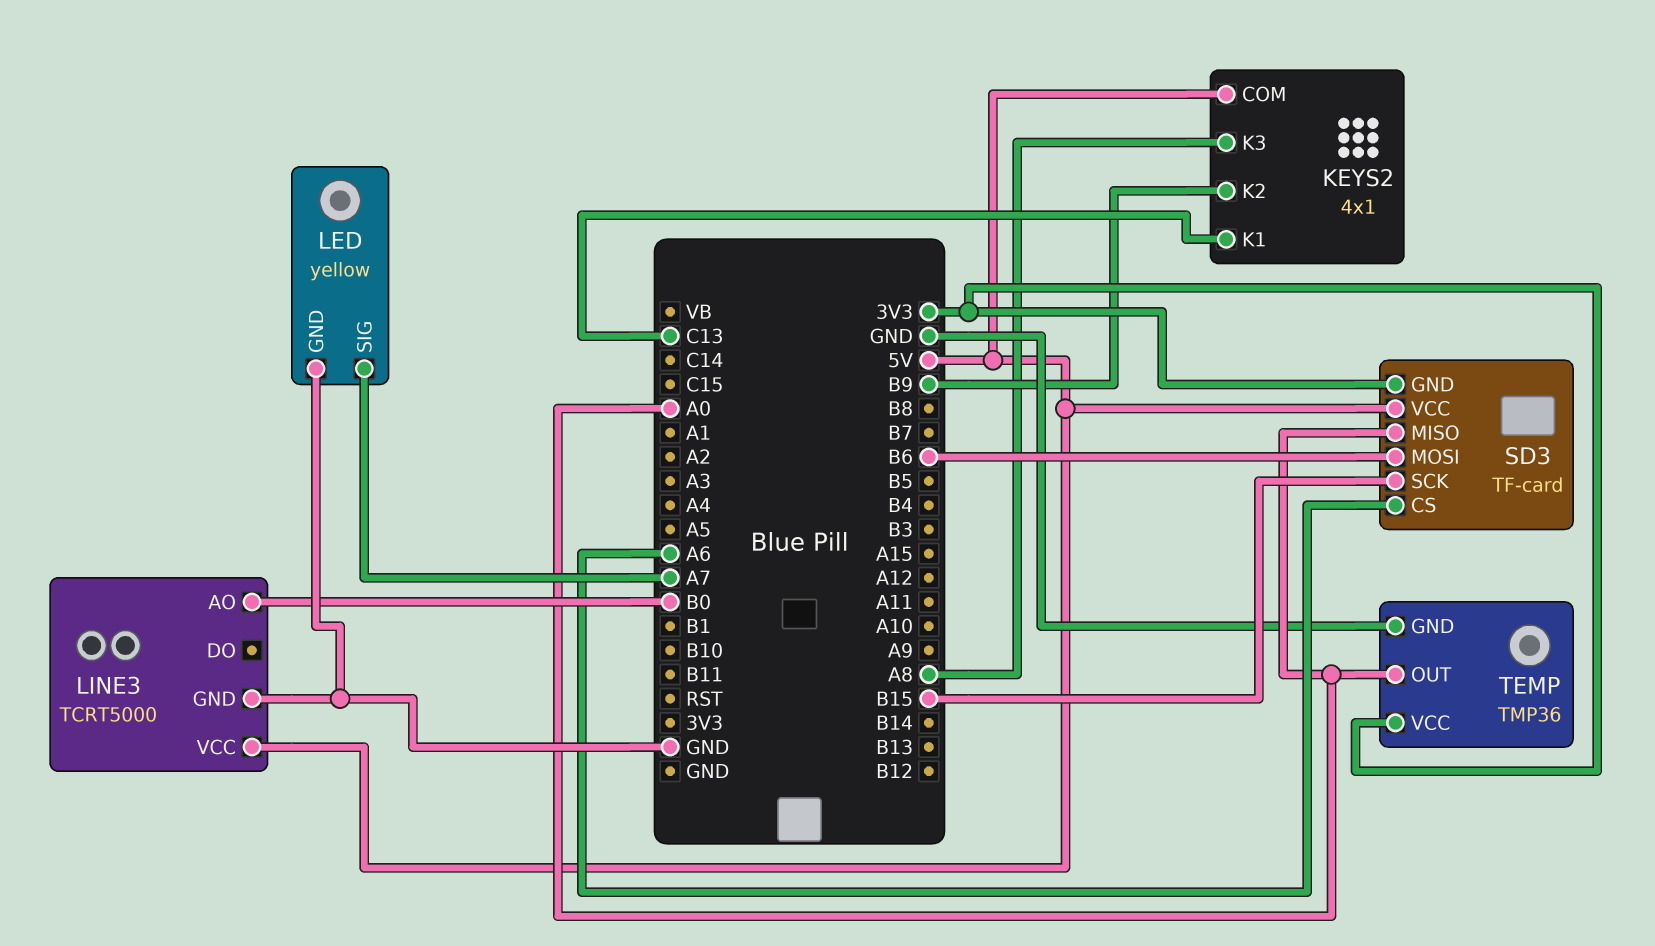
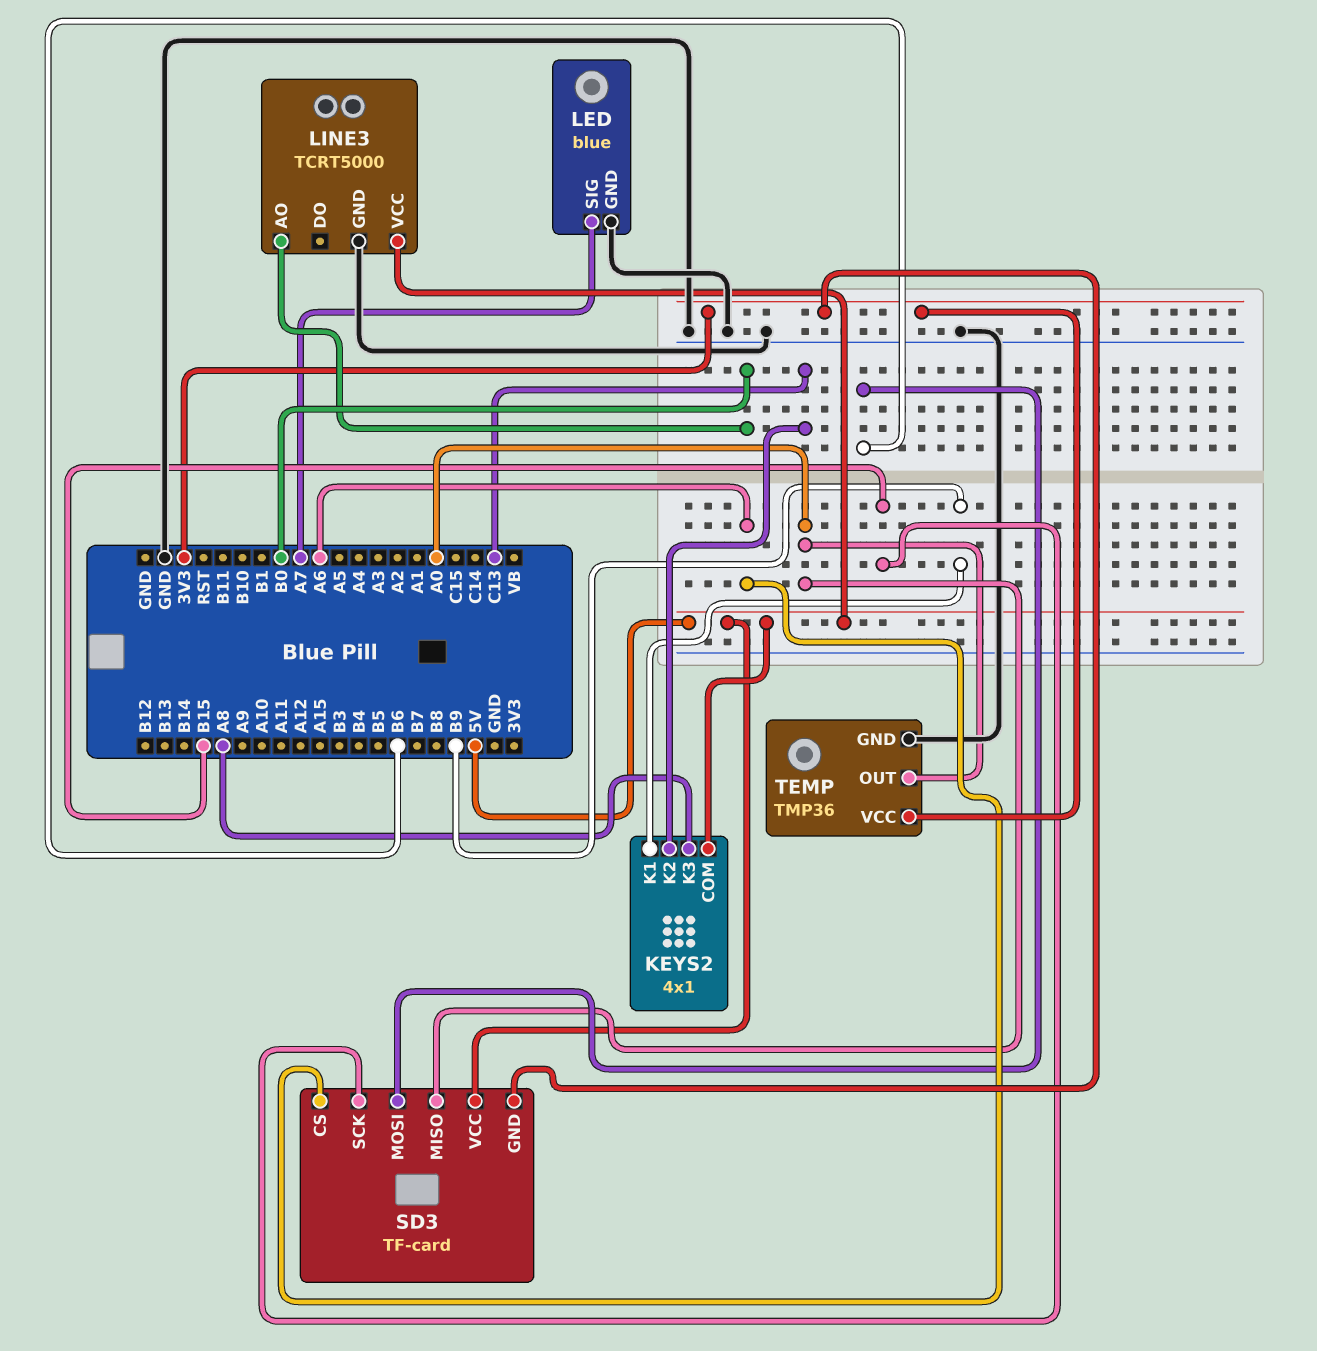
KEYS2 pin K1: C13 -> B9
KEYS2 pin K2: B9 -> C13
LED: yellow -> blue

